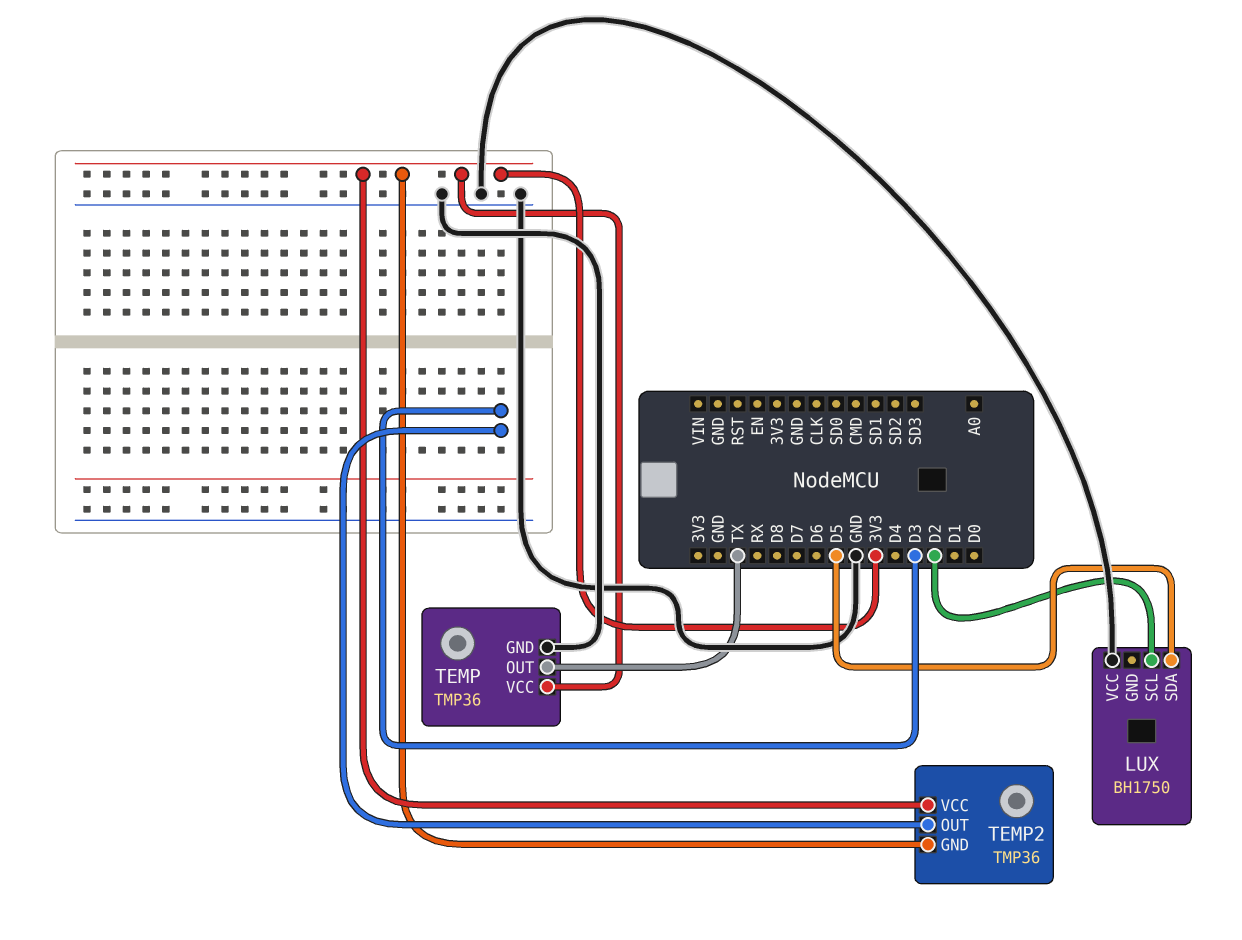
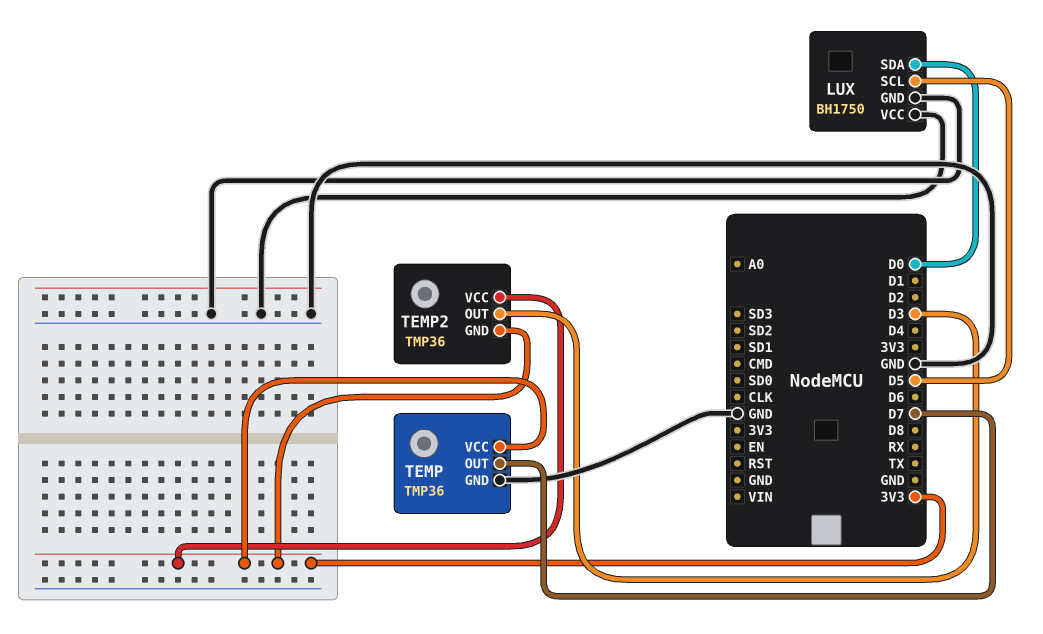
LUX pin GND: none -> GND
LUX pin SCL: D2 -> D5
LUX pin SDA: D5 -> D0
TEMP pin OUT: TX -> D7

